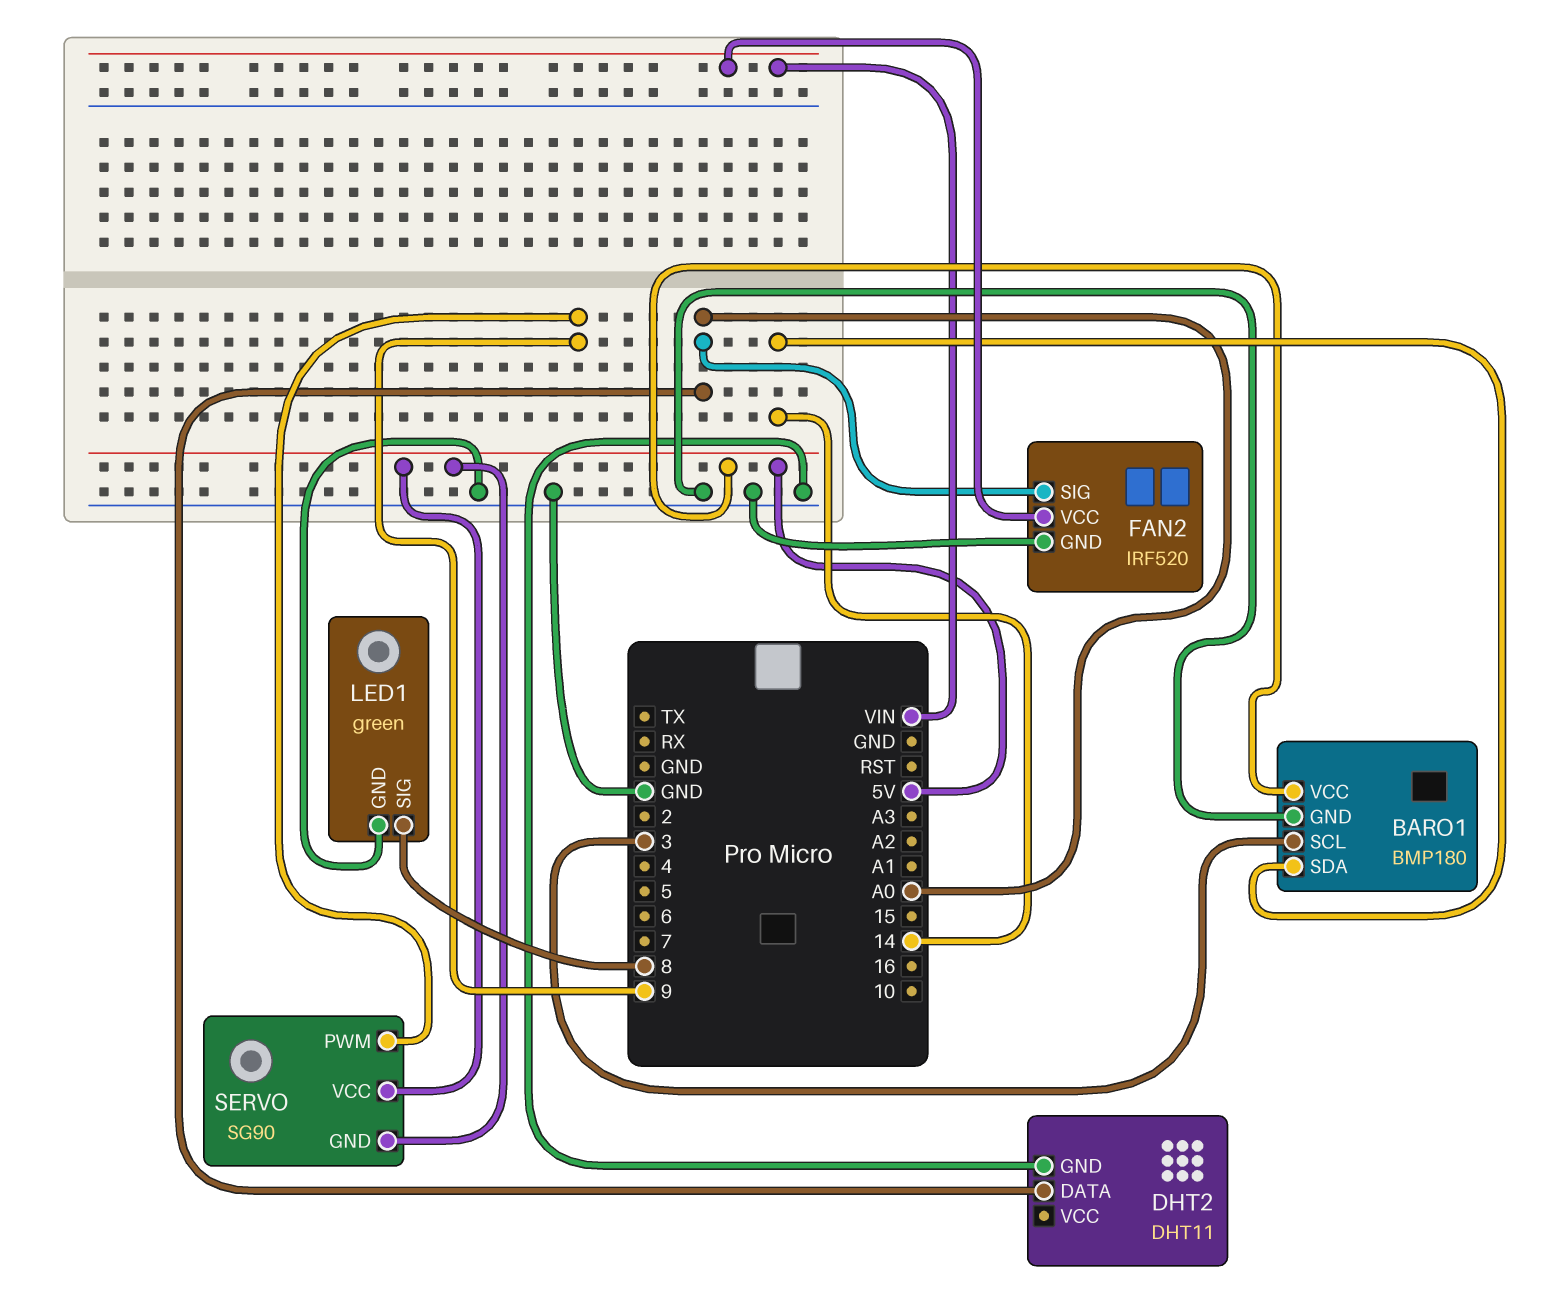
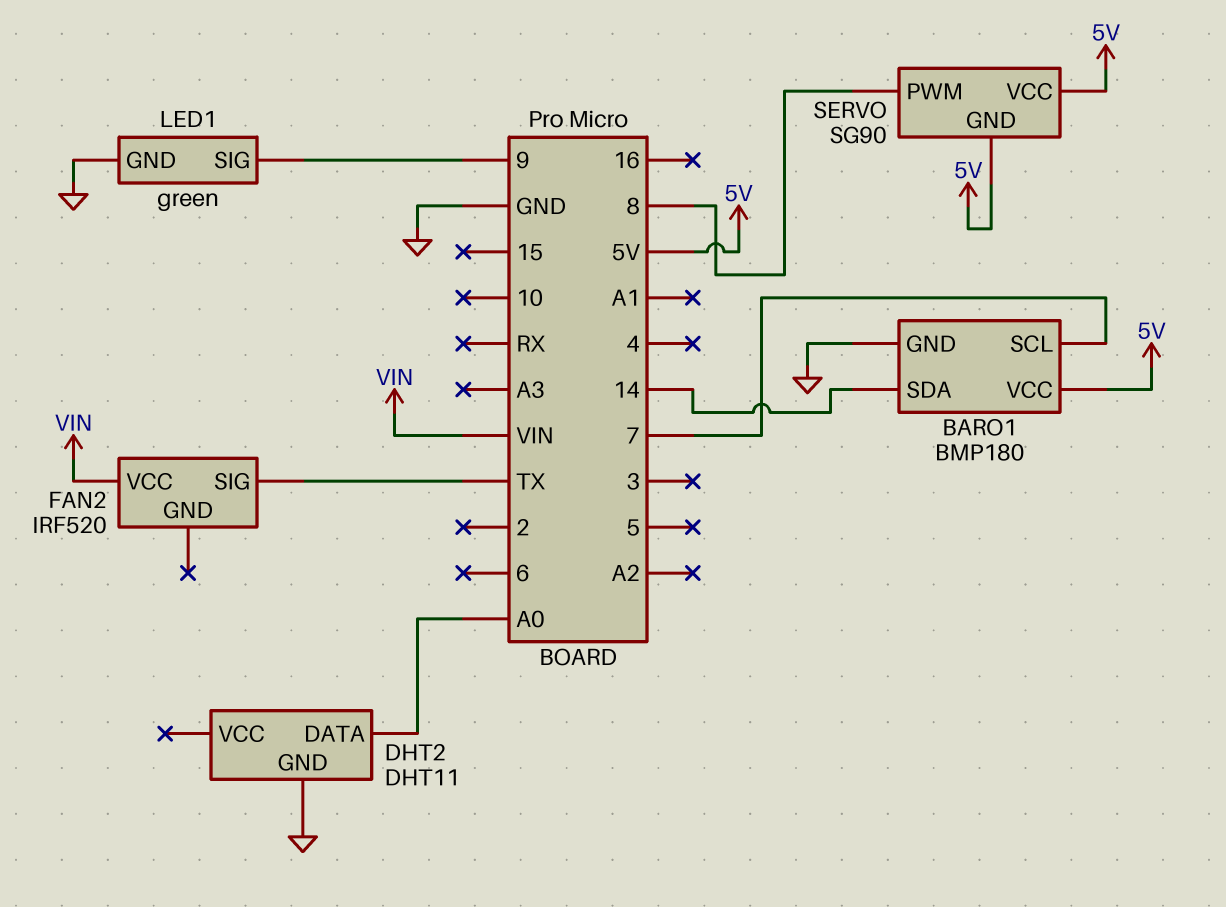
BARO1 pin SCL: 3 -> 7
FAN2 pin GND: GND -> none
FAN2 pin SIG: A0 -> TX
LED1 pin SIG: 8 -> 9
SERVO pin PWM: 9 -> 8

